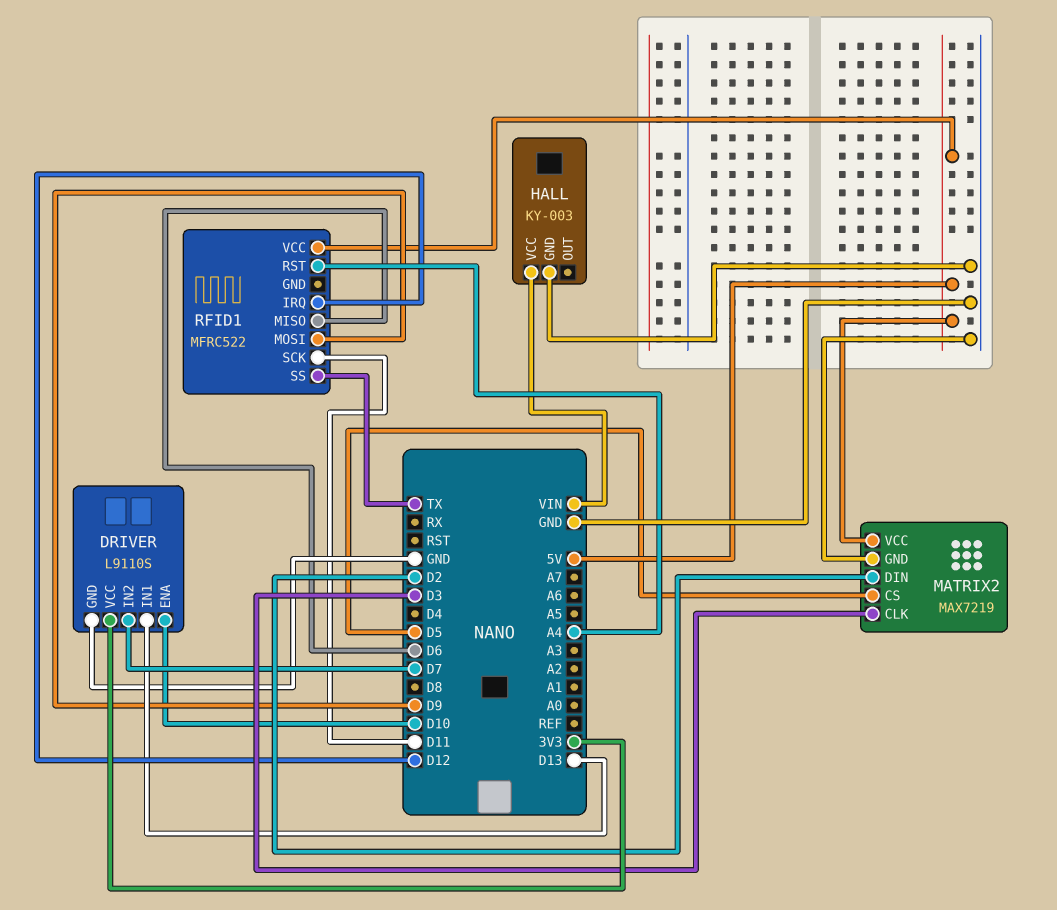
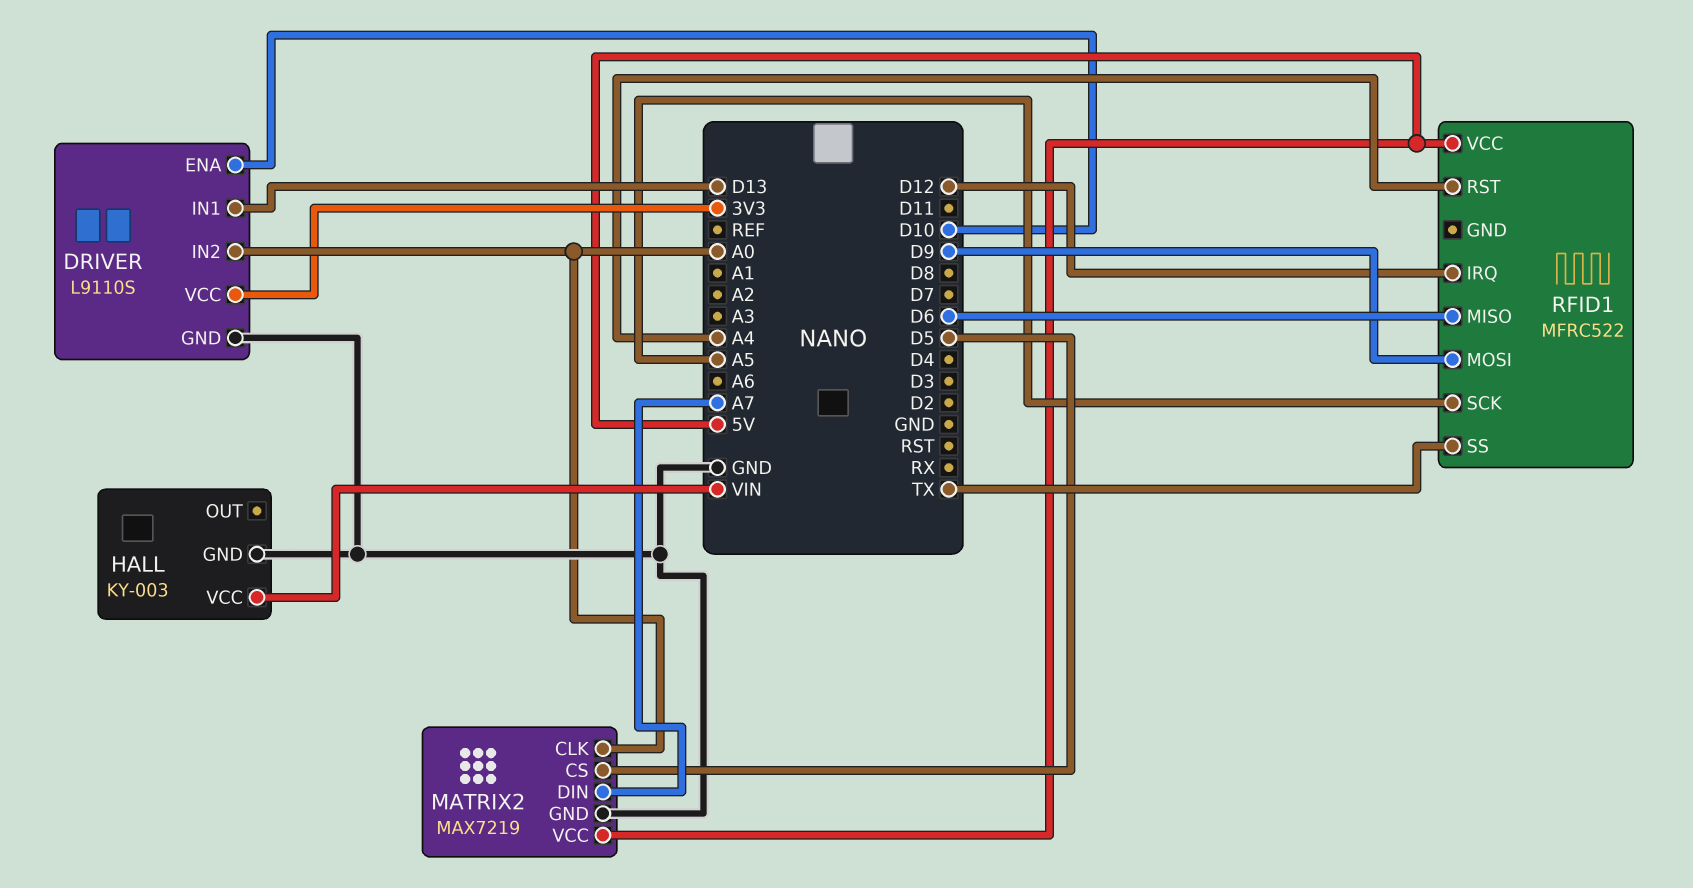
DRIVER pin IN2: D7 -> A0
MATRIX2 pin CLK: D3 -> A0
MATRIX2 pin DIN: D2 -> A7
RFID1 pin SCK: D11 -> A5

